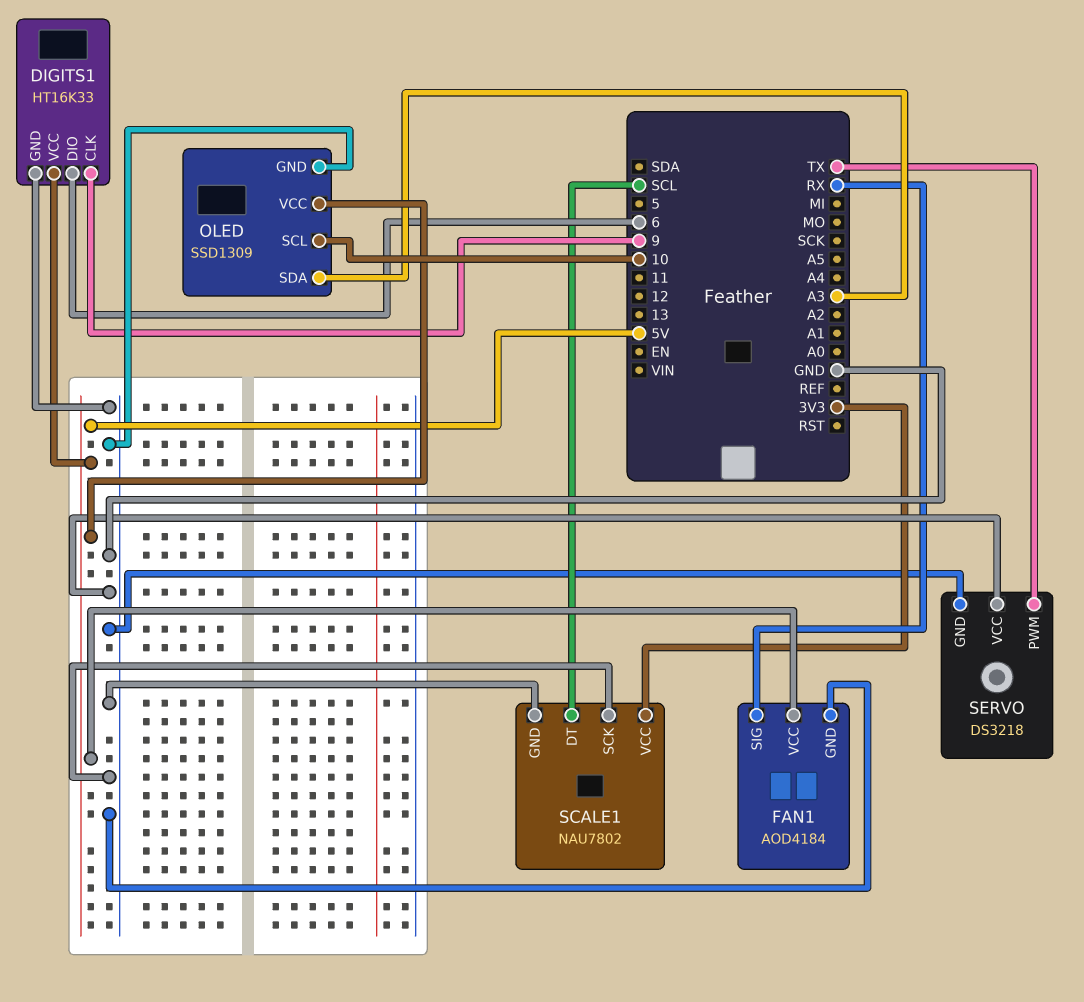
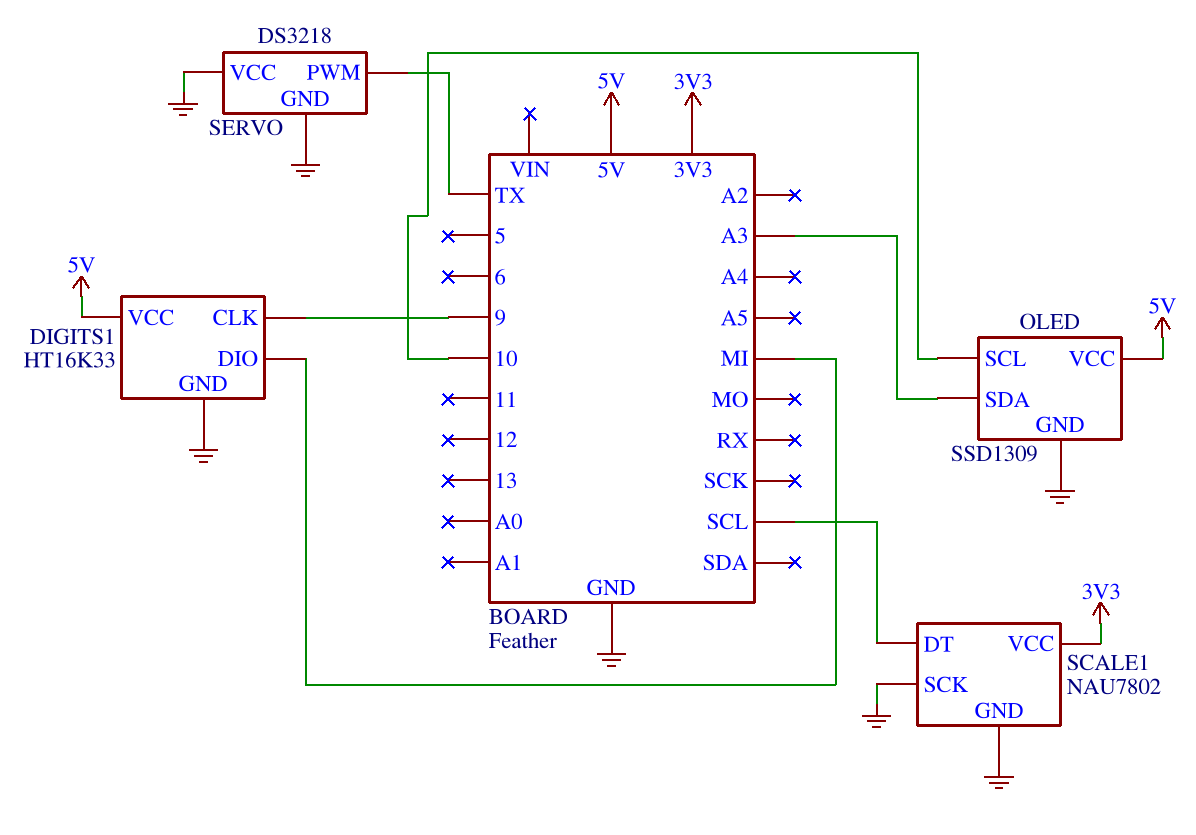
DIGITS1 pin DIO: 6 -> MI
FAN1: AOD4184 -> none
FAN1 pin GND: GND -> none
FAN1 pin SIG: RX -> none
FAN1 pin VCC: 5V -> none

